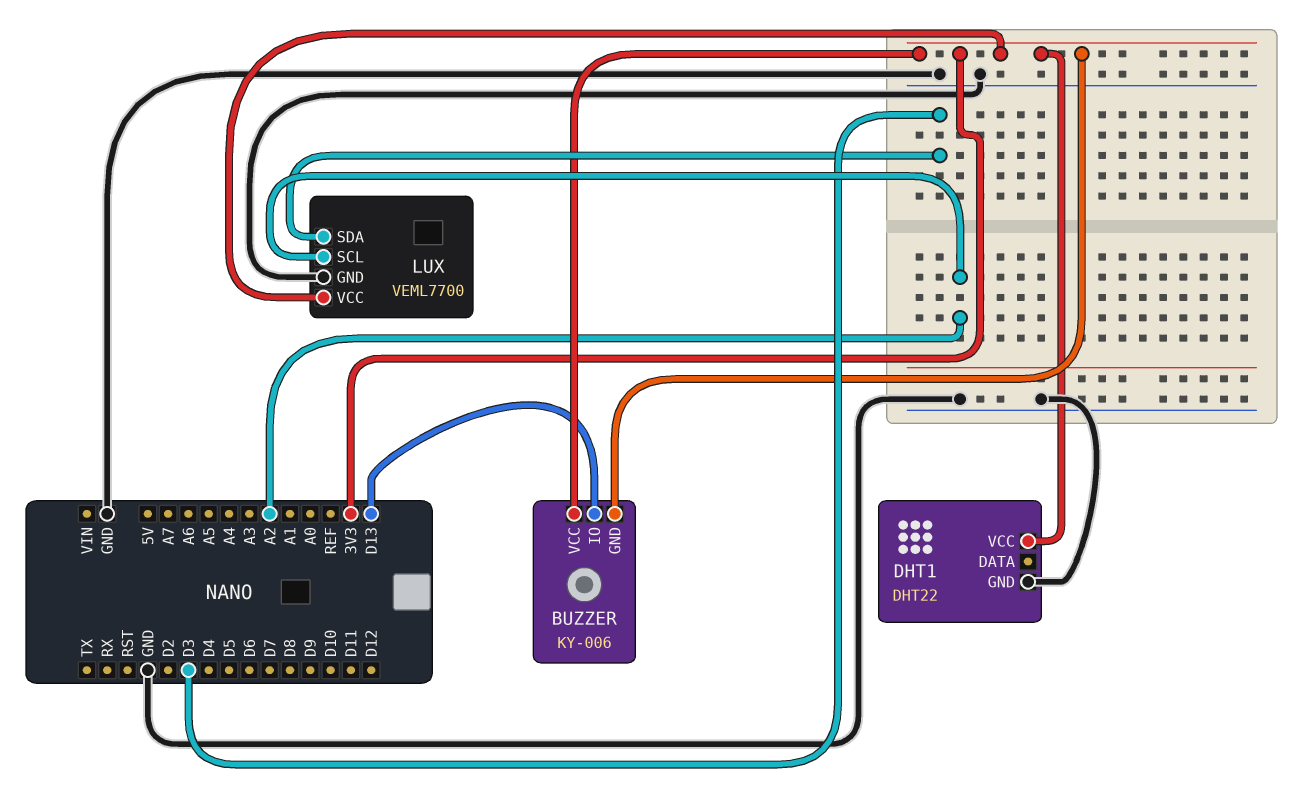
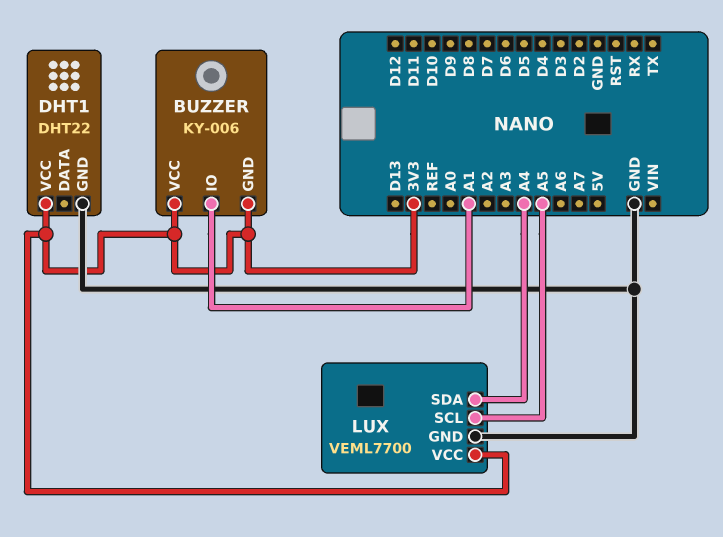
BUZZER pin IO: D13 -> A1
LUX pin SCL: A2 -> A5
LUX pin SDA: D3 -> A4

